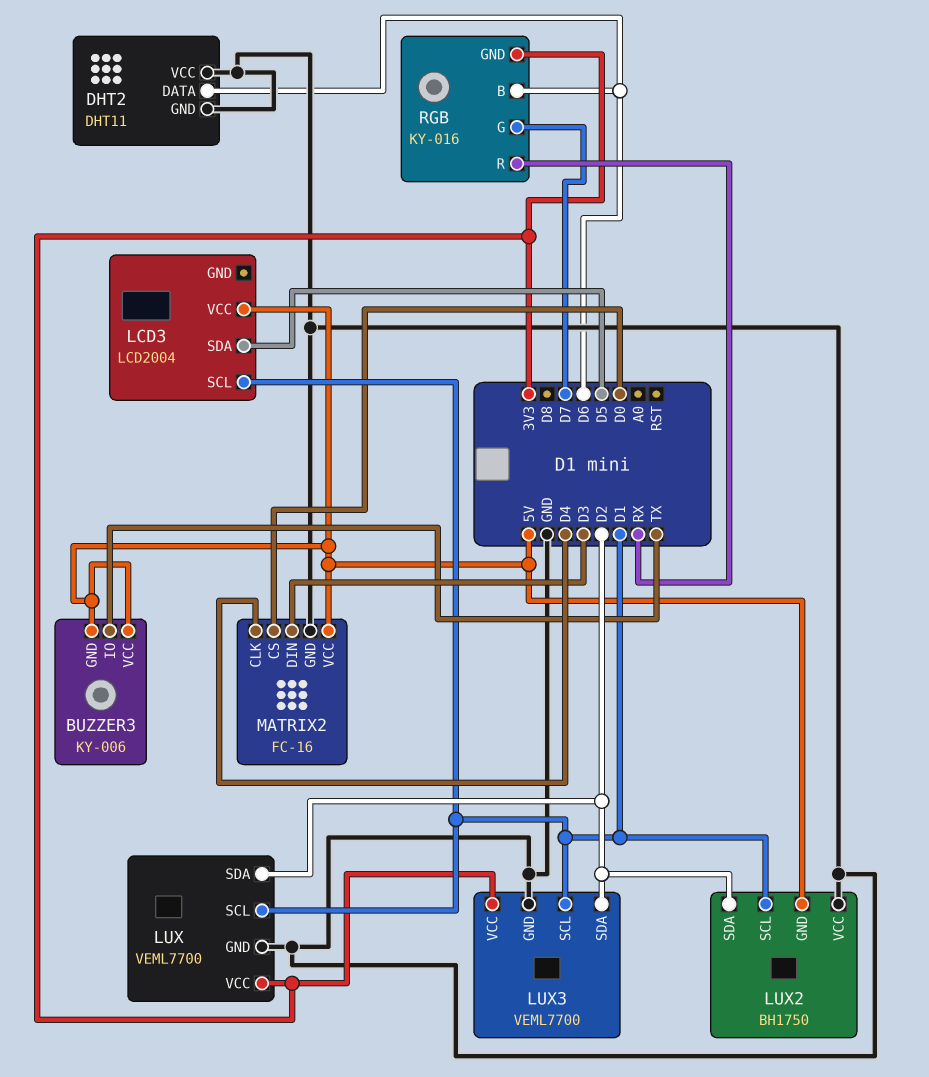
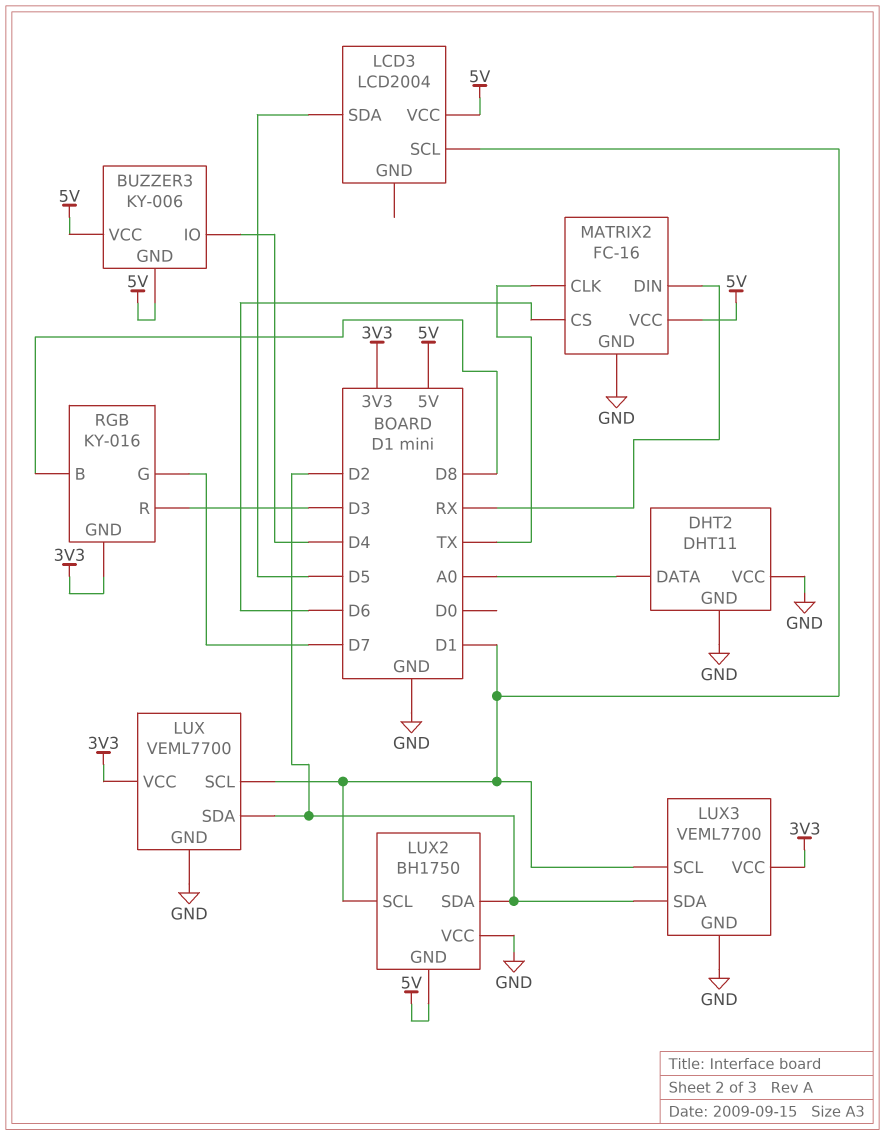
BUZZER3 pin IO: TX -> D4
DHT2 pin DATA: D6 -> A0
MATRIX2 pin CLK: D4 -> TX
MATRIX2 pin CS: D0 -> D6
MATRIX2 pin DIN: D3 -> RX
RGB pin B: D6 -> D8
RGB pin R: RX -> D3

